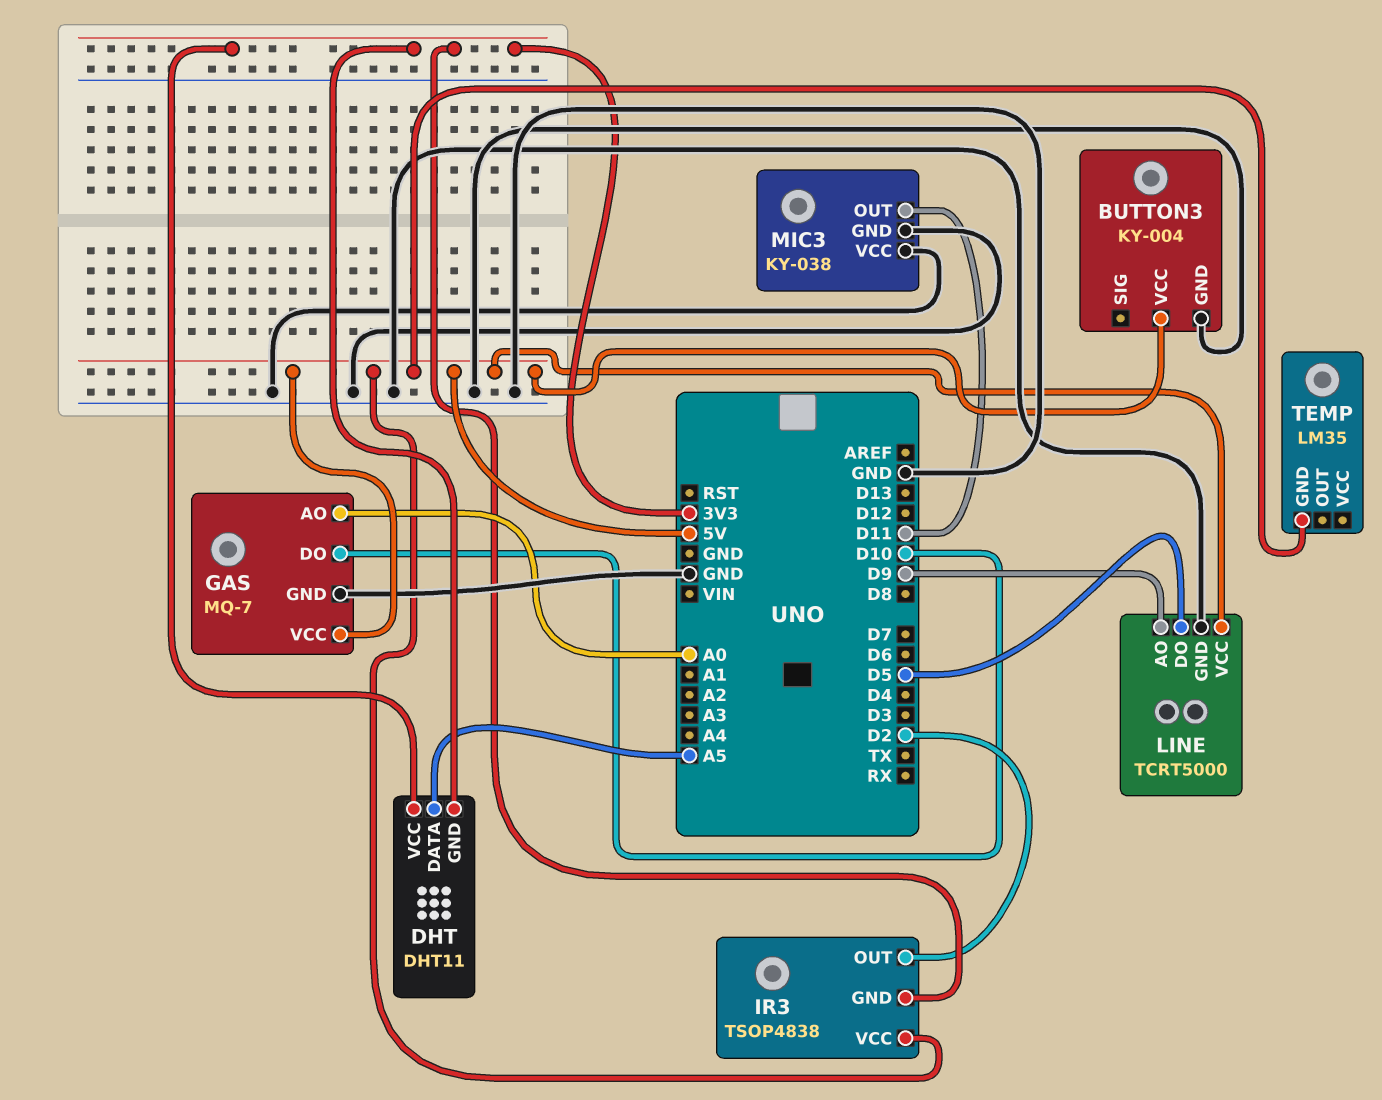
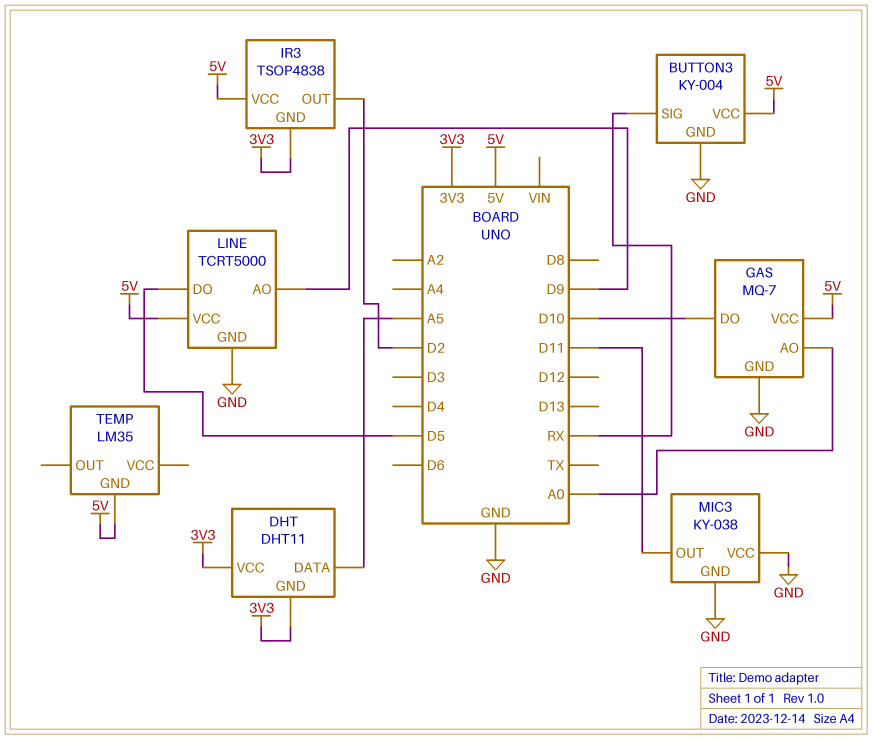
BUTTON3 pin SIG: none -> RX

